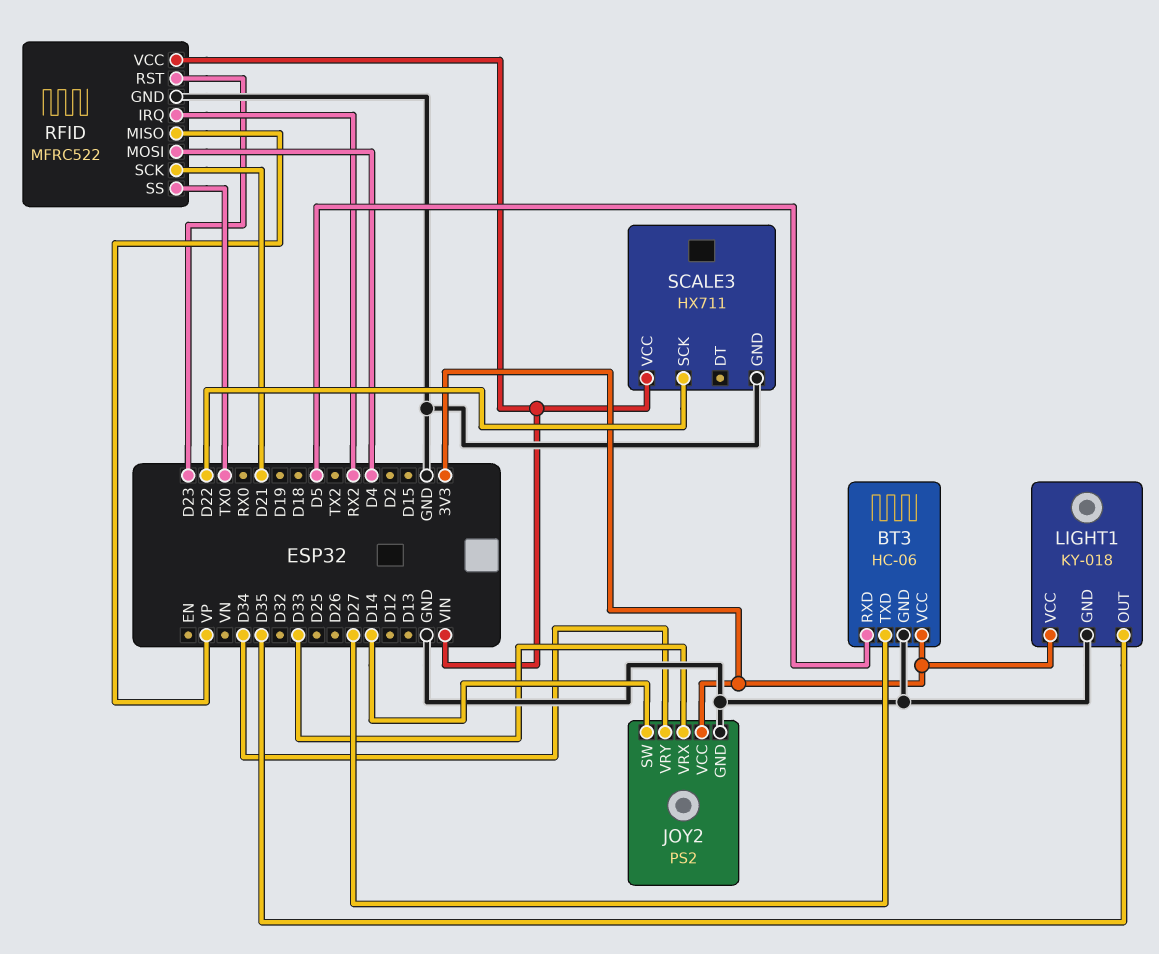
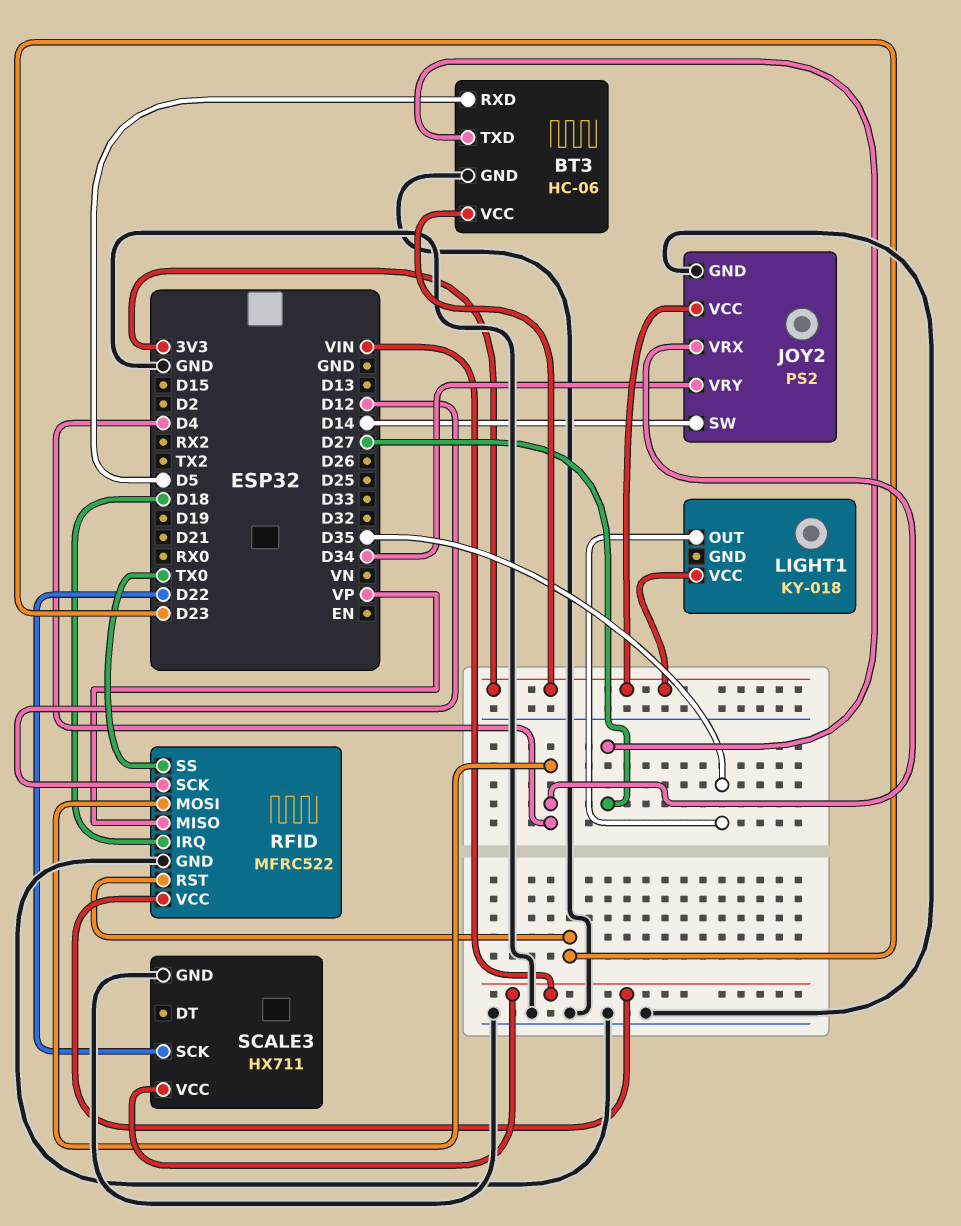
JOY2 pin VRX: D33 -> D4
LIGHT1 pin GND: GND -> none
RFID pin IRQ: RX2 -> D18
RFID pin SCK: D21 -> D12

